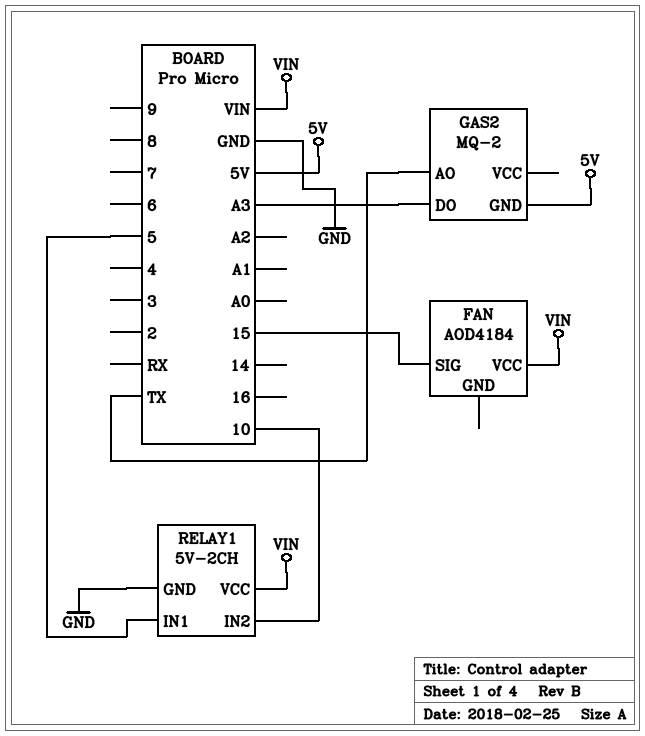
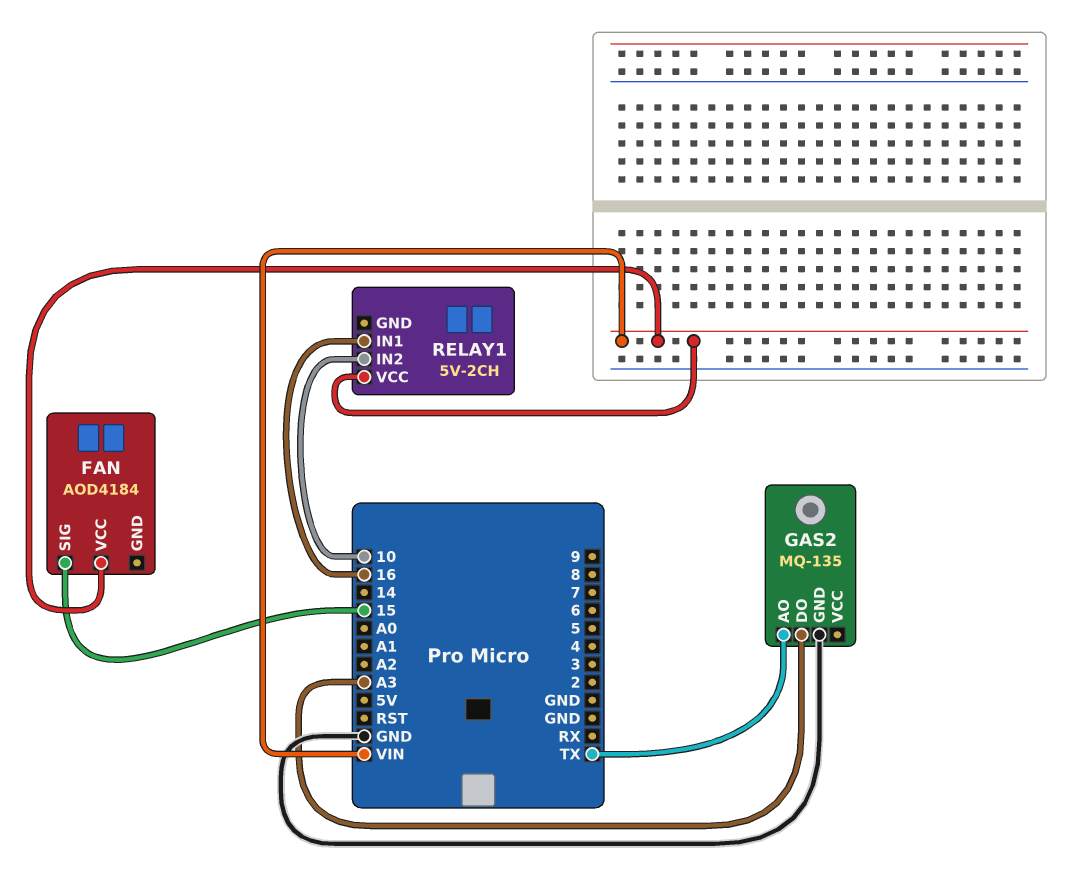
GAS2: MQ-2 -> MQ-135
GAS2 pin GND: 5V -> GND
RELAY1 pin GND: GND -> none
RELAY1 pin IN1: 5 -> 16

